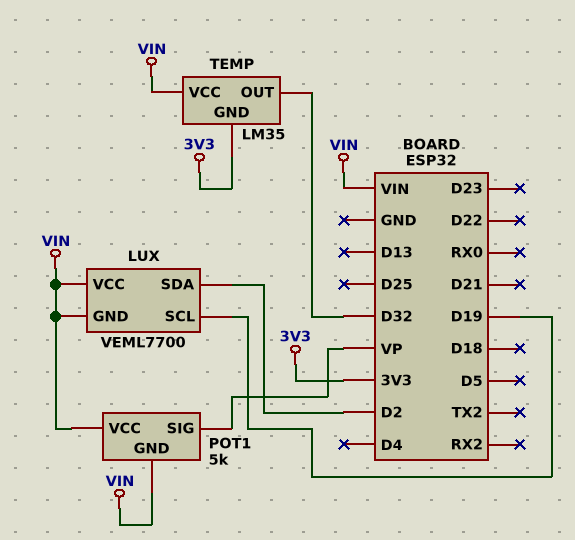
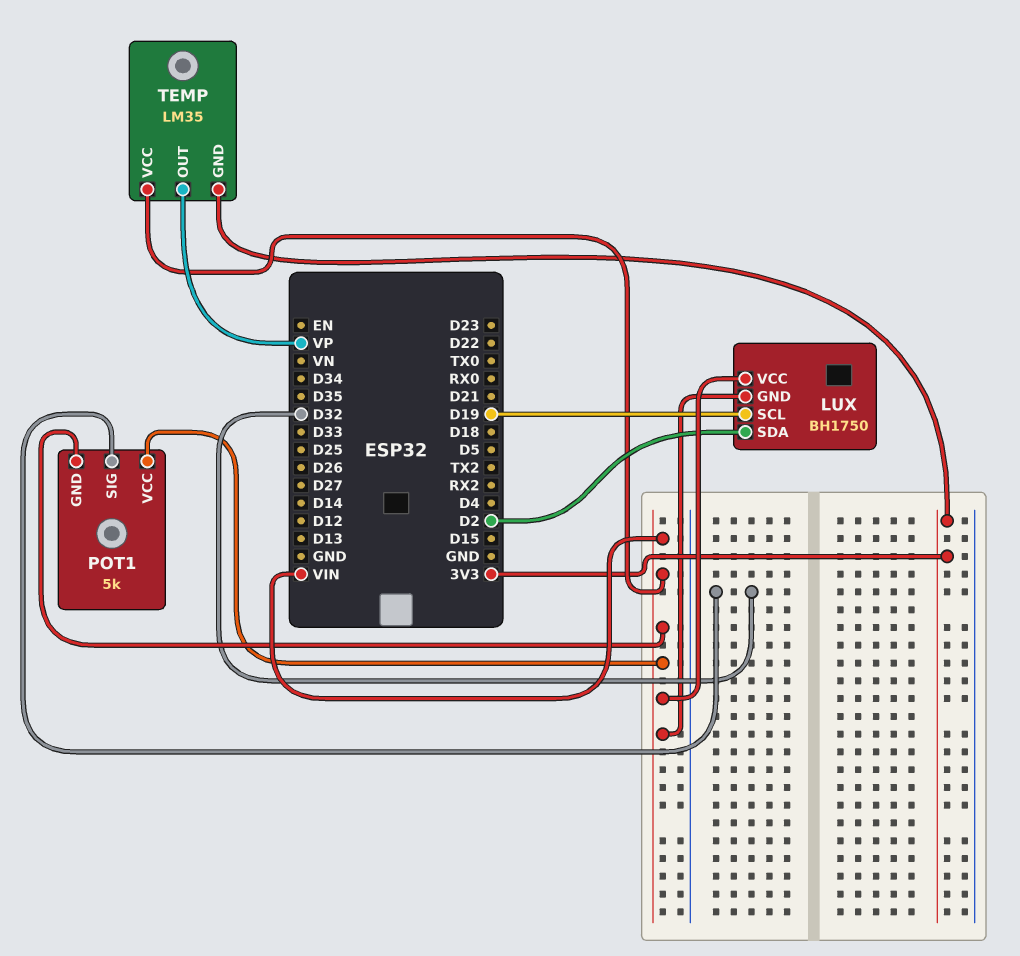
LUX: VEML7700 -> BH1750
POT1 pin SIG: VP -> D32
TEMP pin OUT: D32 -> VP

